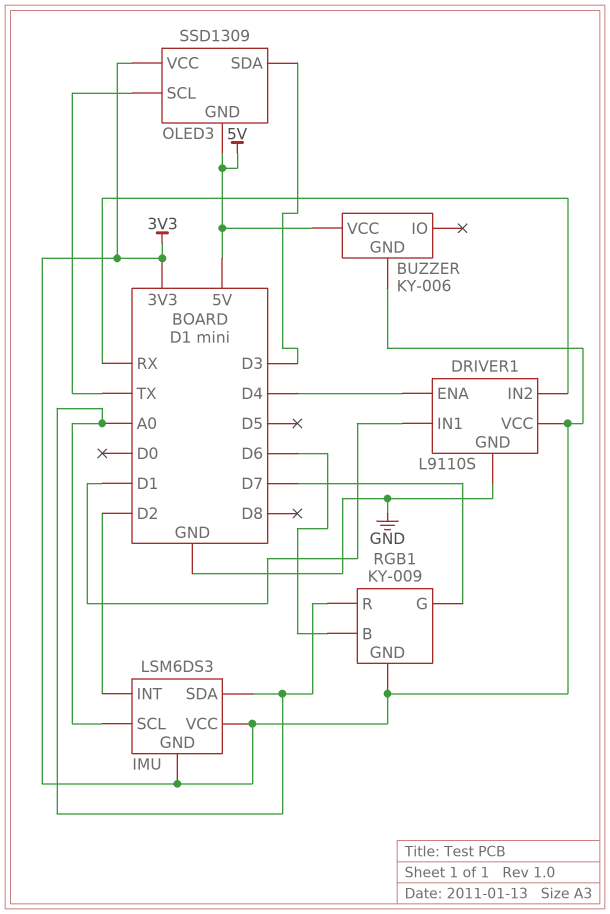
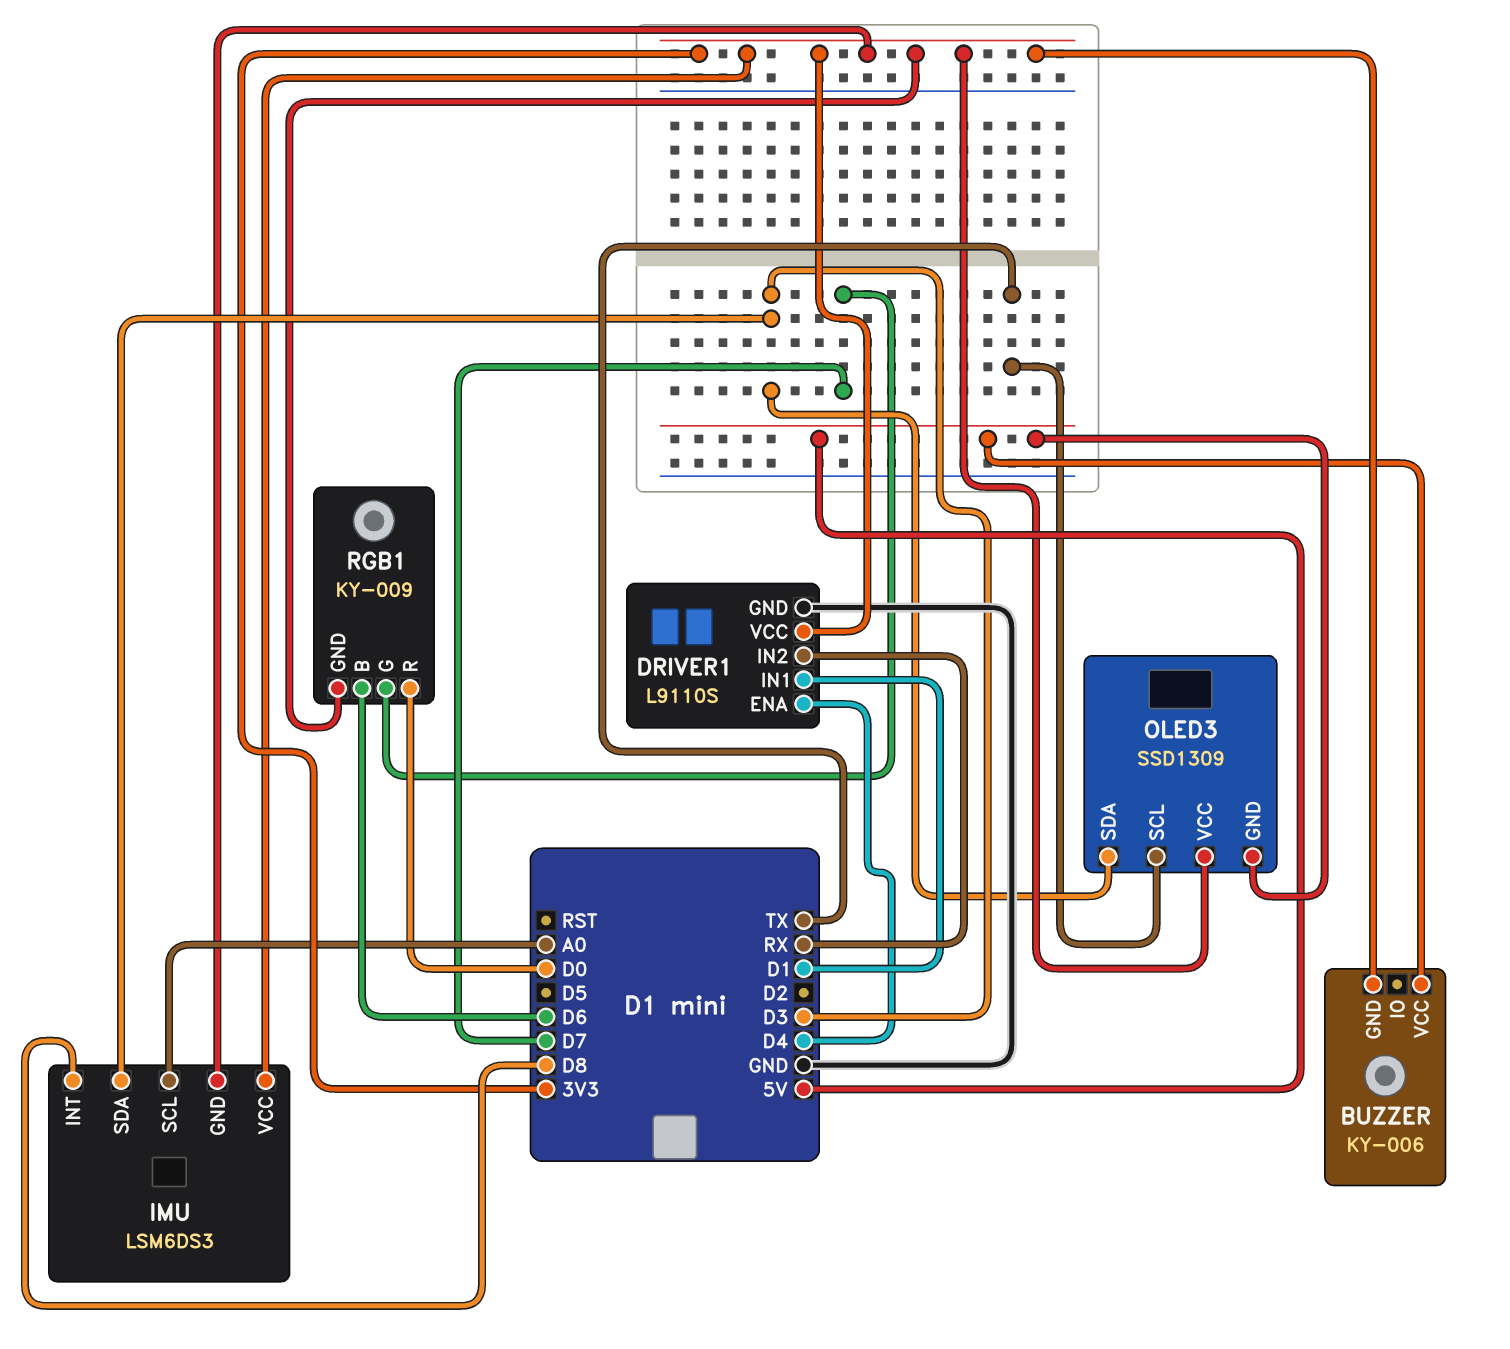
IMU pin INT: D2 -> D8
IMU pin SDA: A0 -> D3
RGB1 pin R: A0 -> D0

